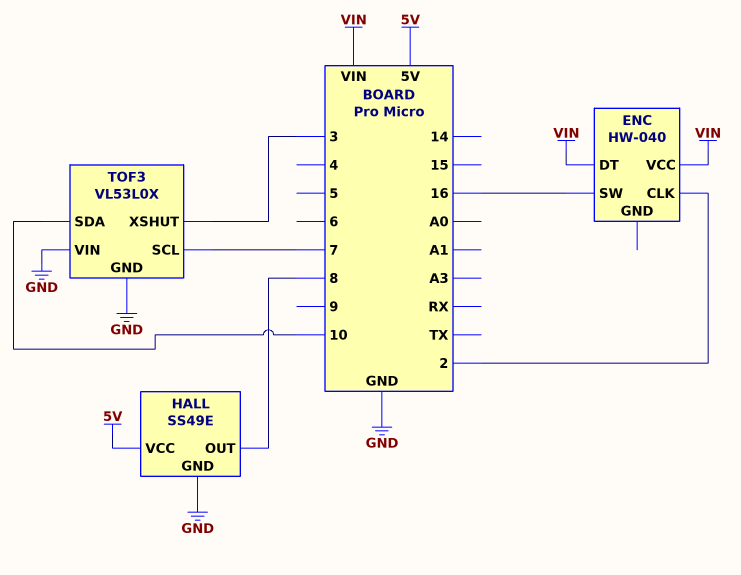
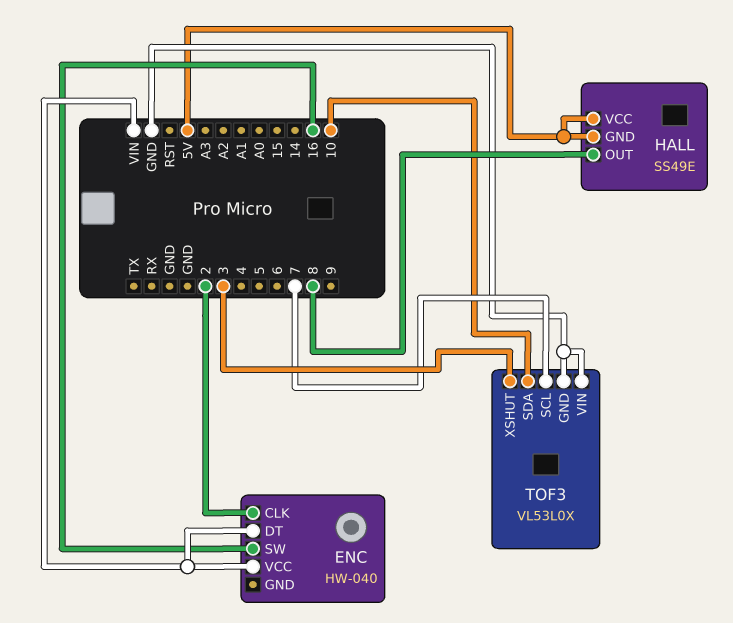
HALL pin GND: GND -> 5V

